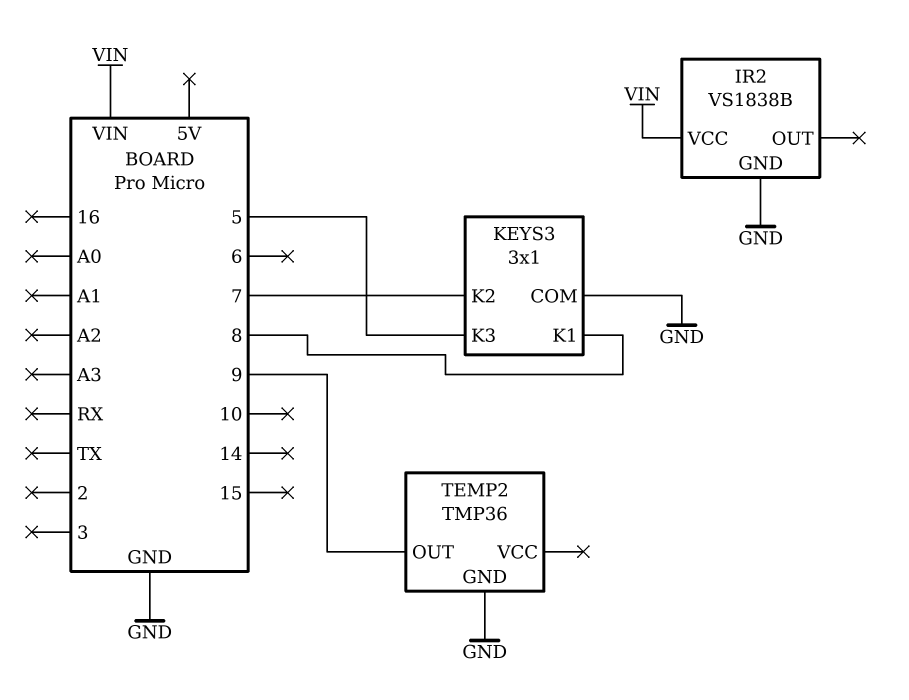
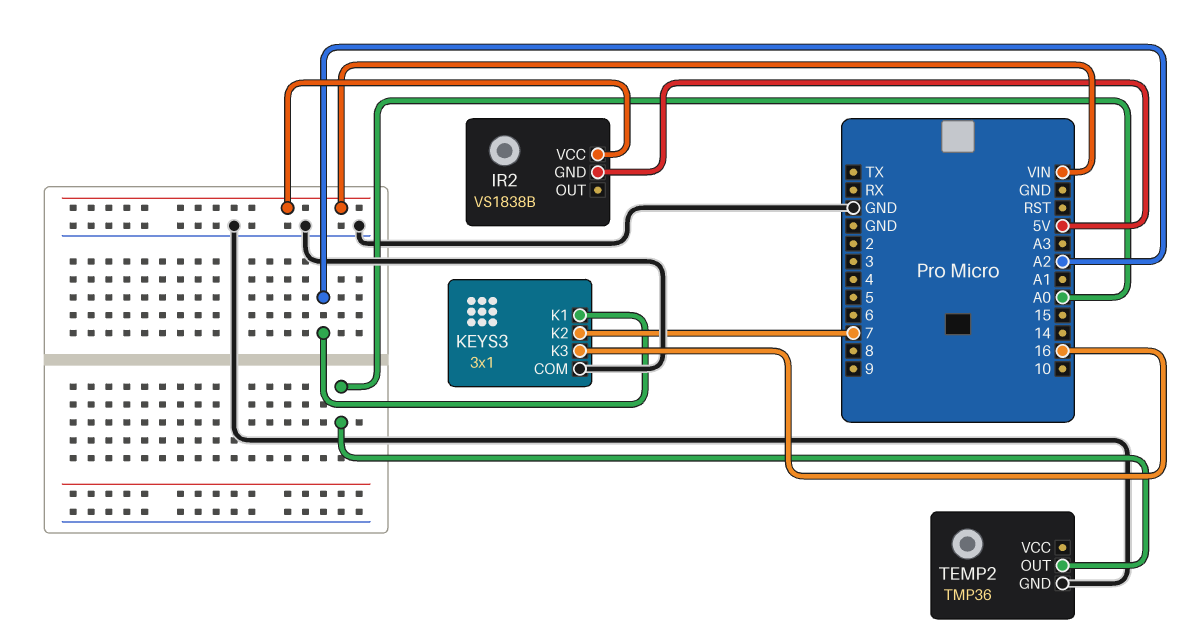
IR2 pin GND: GND -> 5V
KEYS3 pin K1: 8 -> A2
KEYS3 pin K3: 5 -> 16
TEMP2 pin OUT: 9 -> A0

